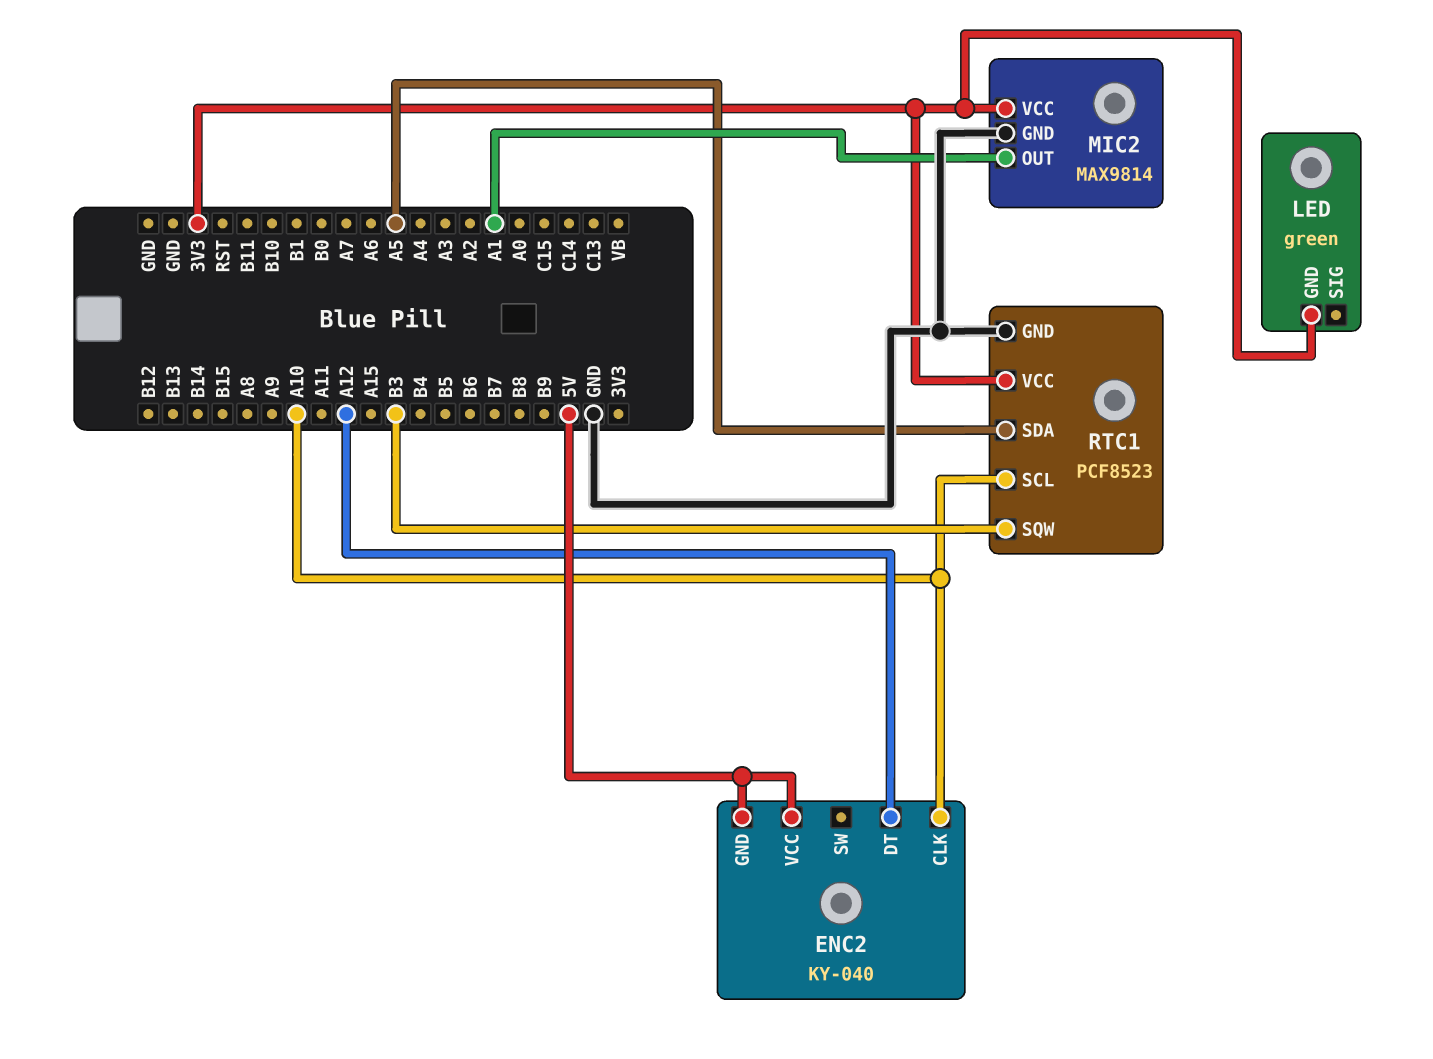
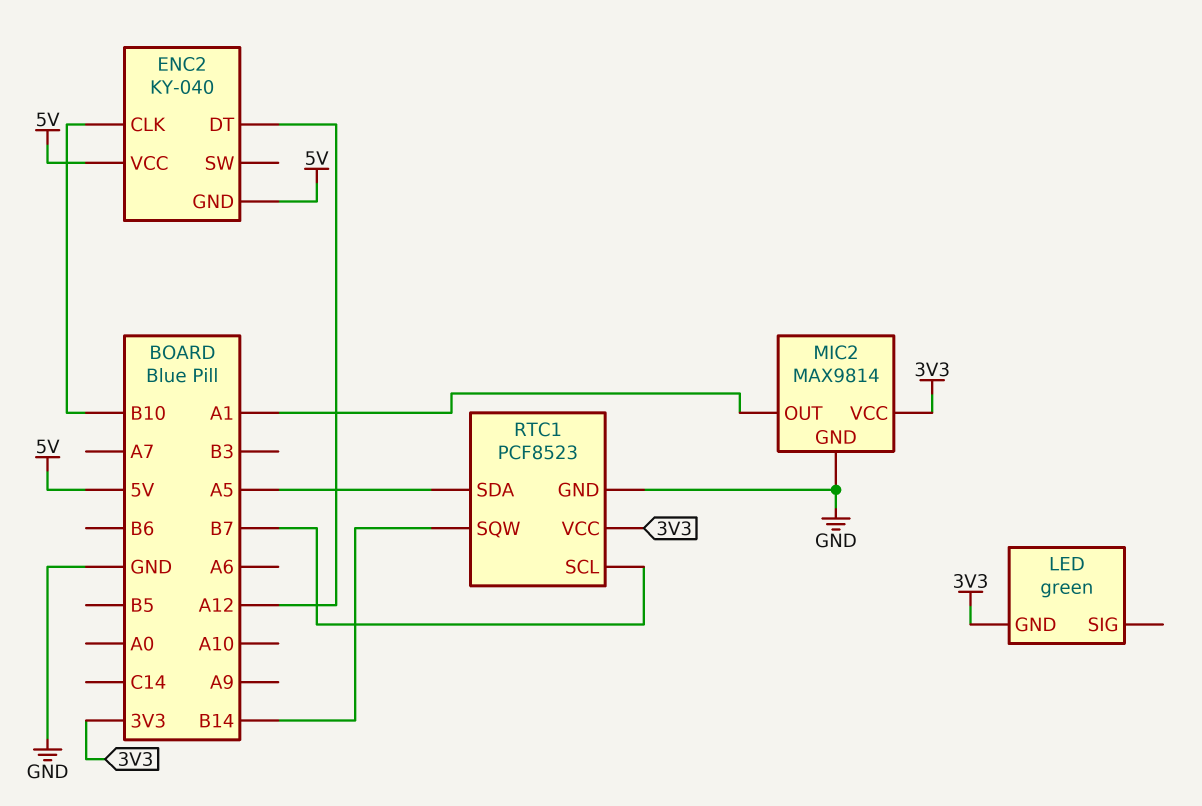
ENC2 pin CLK: A10 -> B10
RTC1 pin SCL: A10 -> B7
RTC1 pin SQW: B3 -> B14

